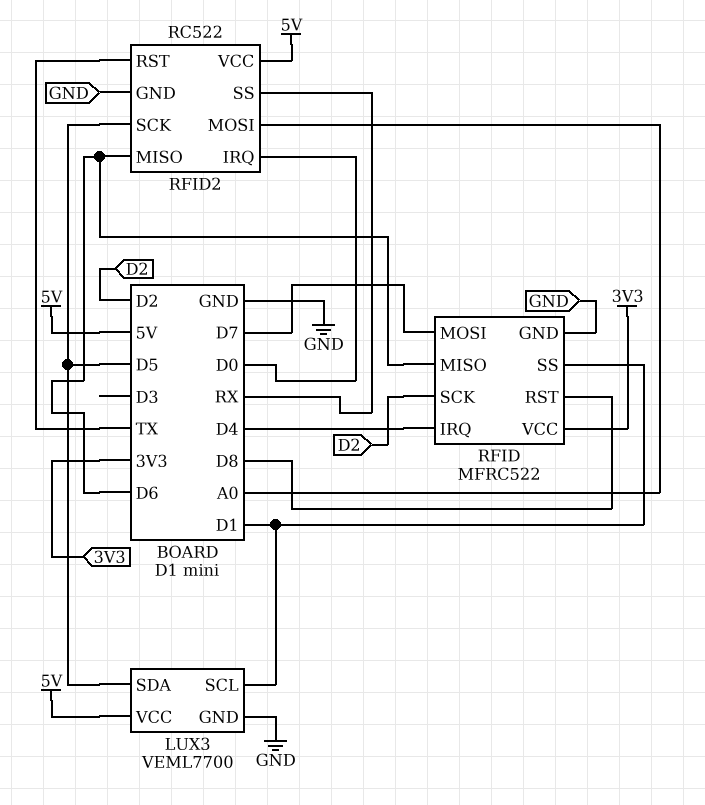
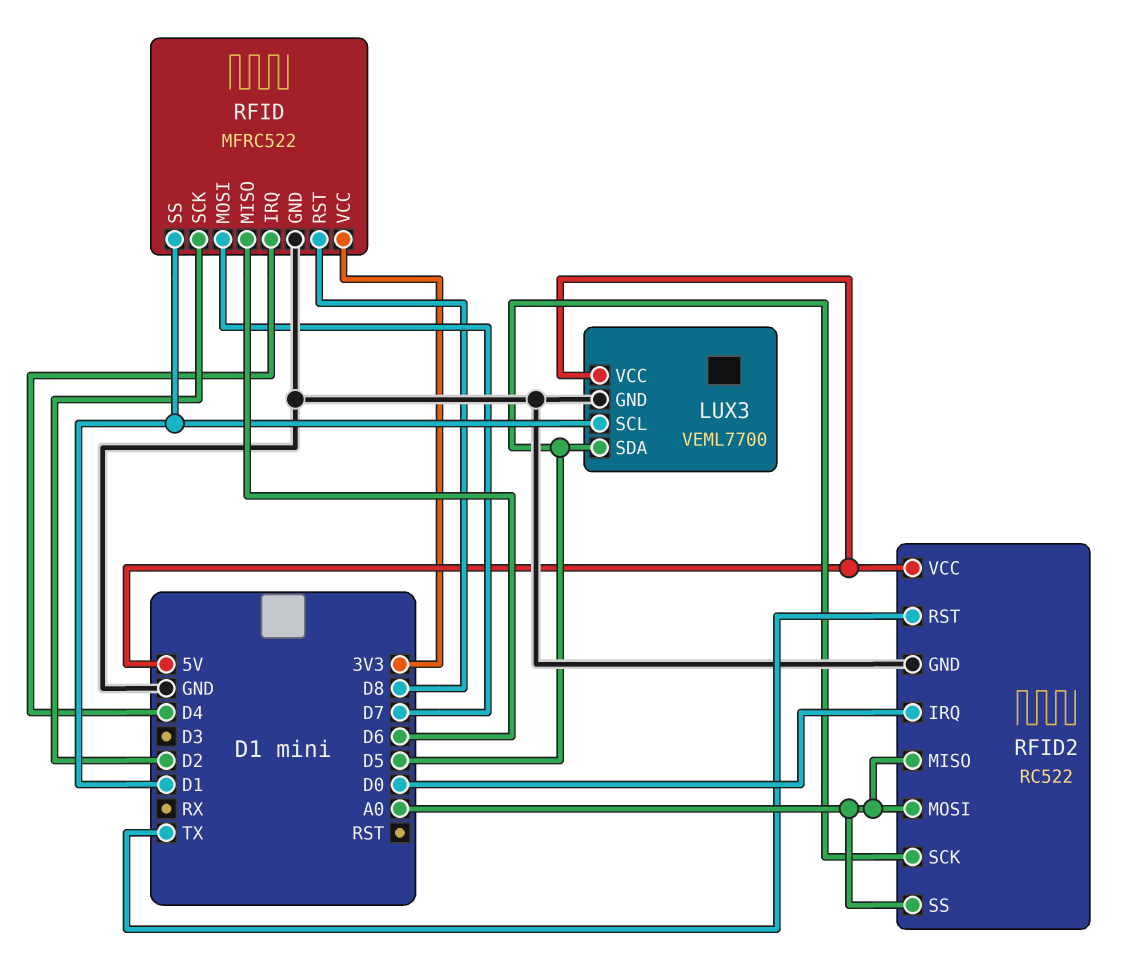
RFID2 pin MISO: D6 -> A0
RFID2 pin SS: RX -> A0

